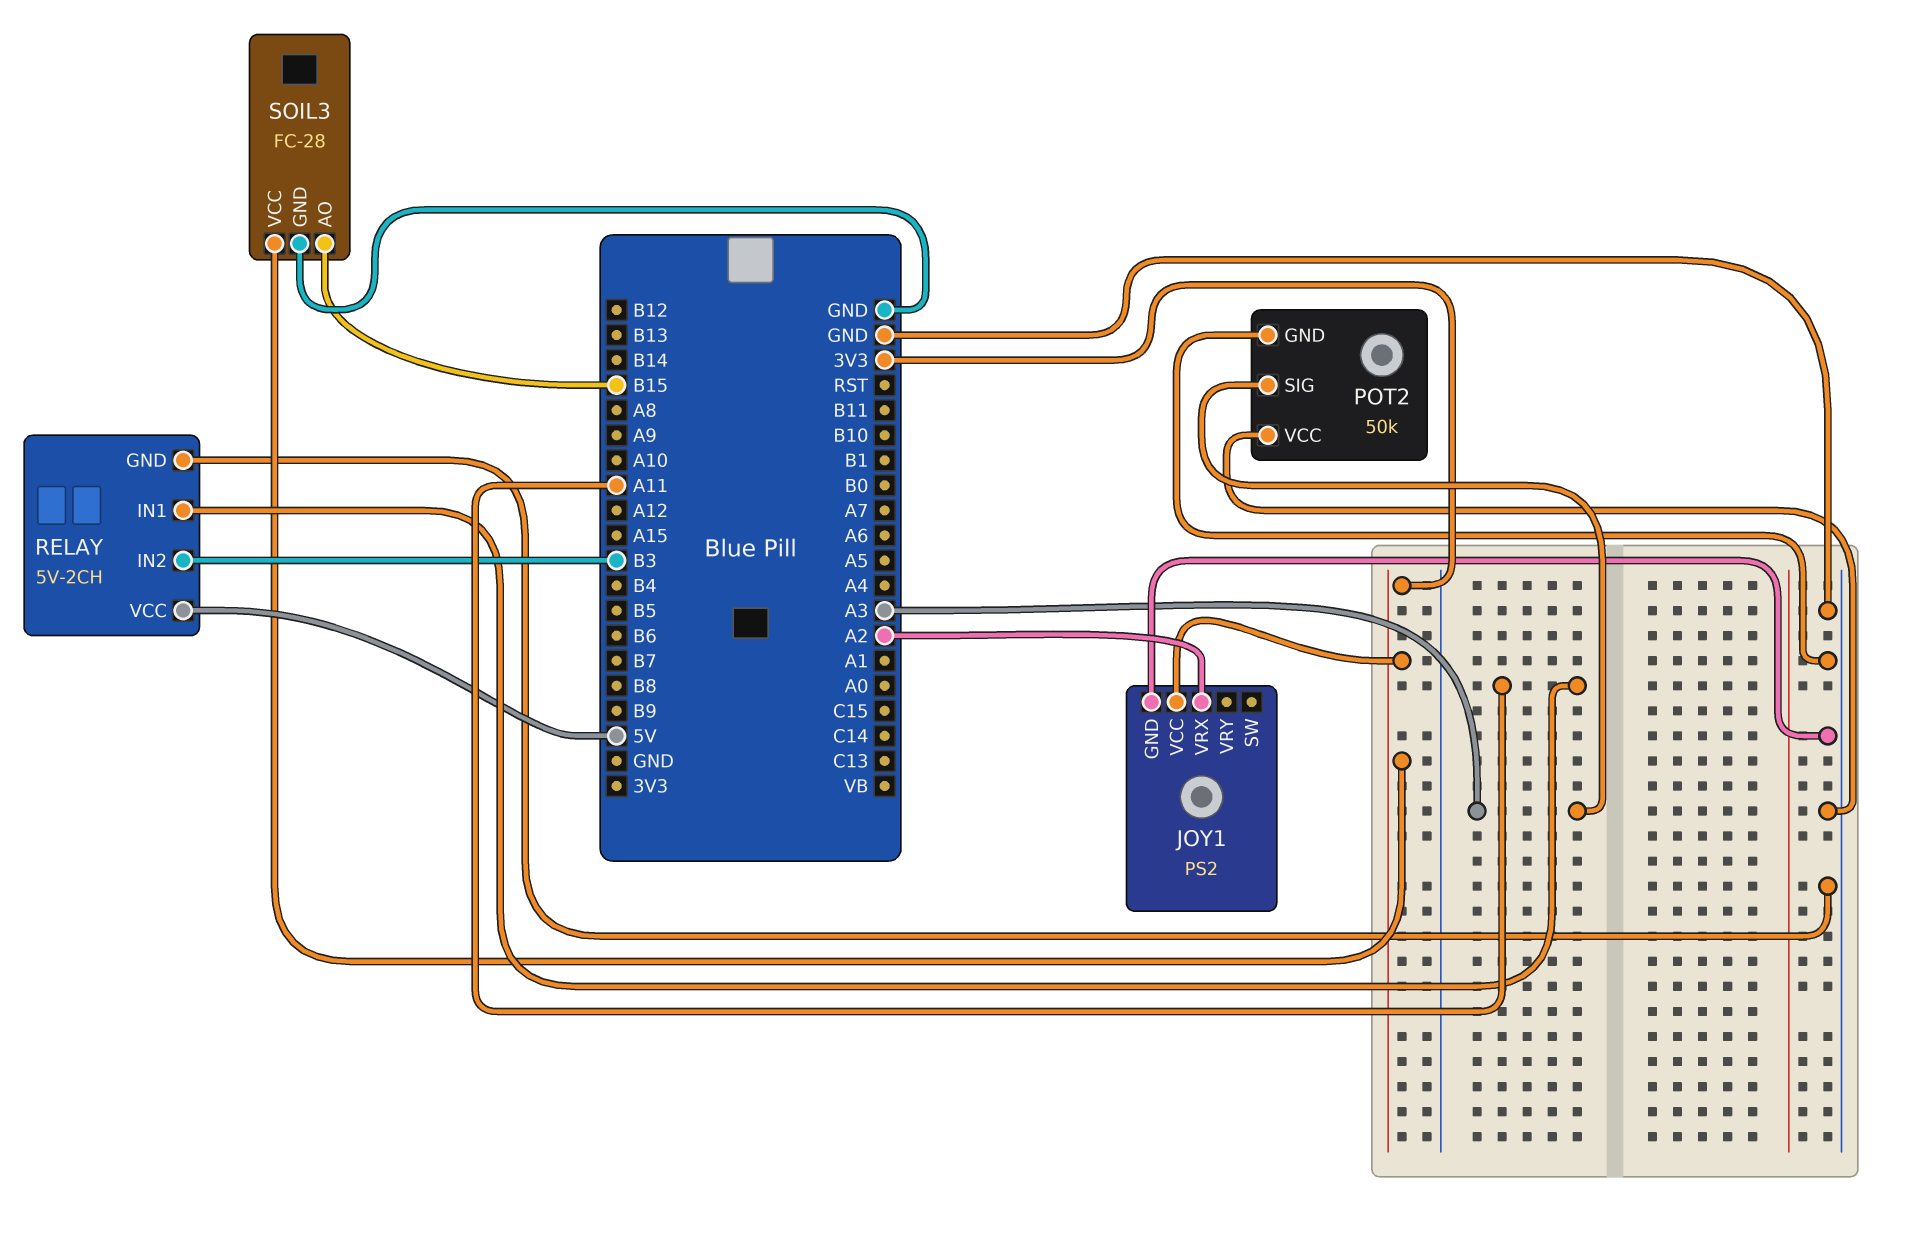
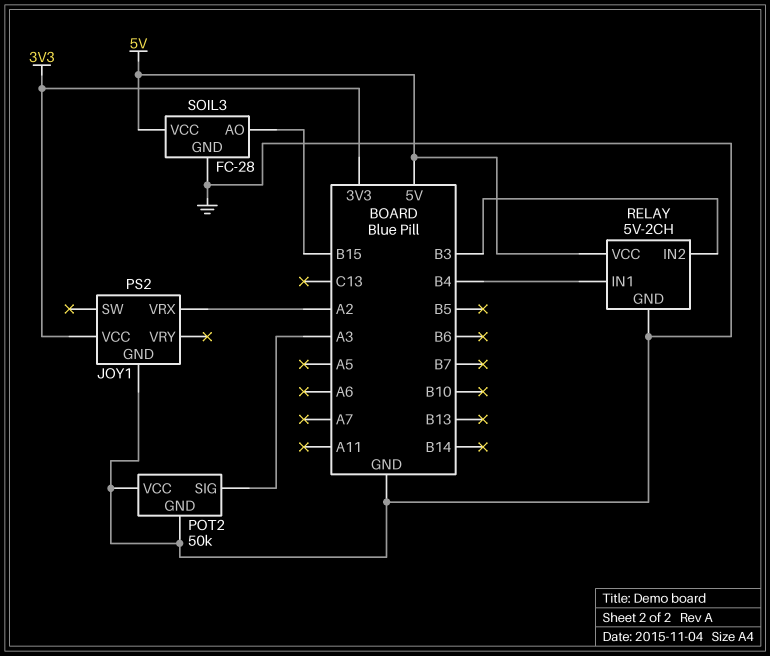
RELAY pin IN1: A11 -> B4
SOIL3 pin VCC: 3V3 -> 5V

